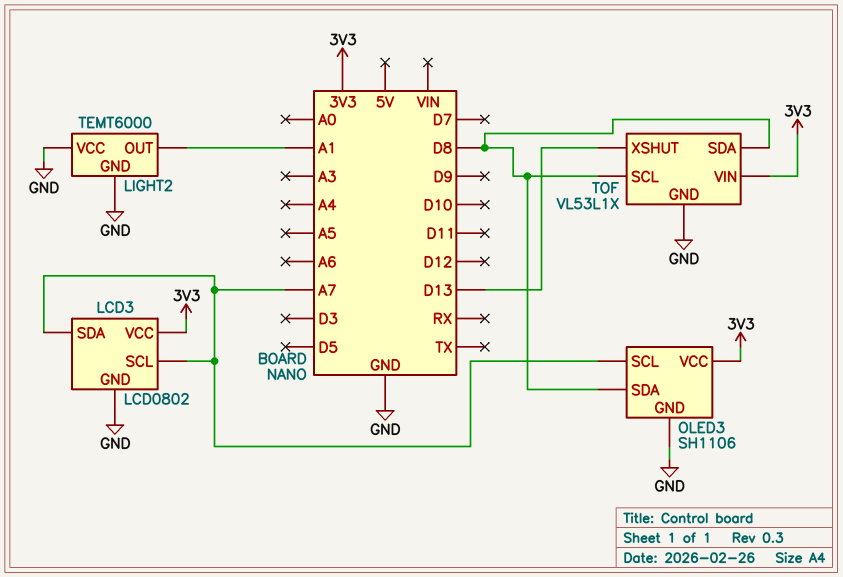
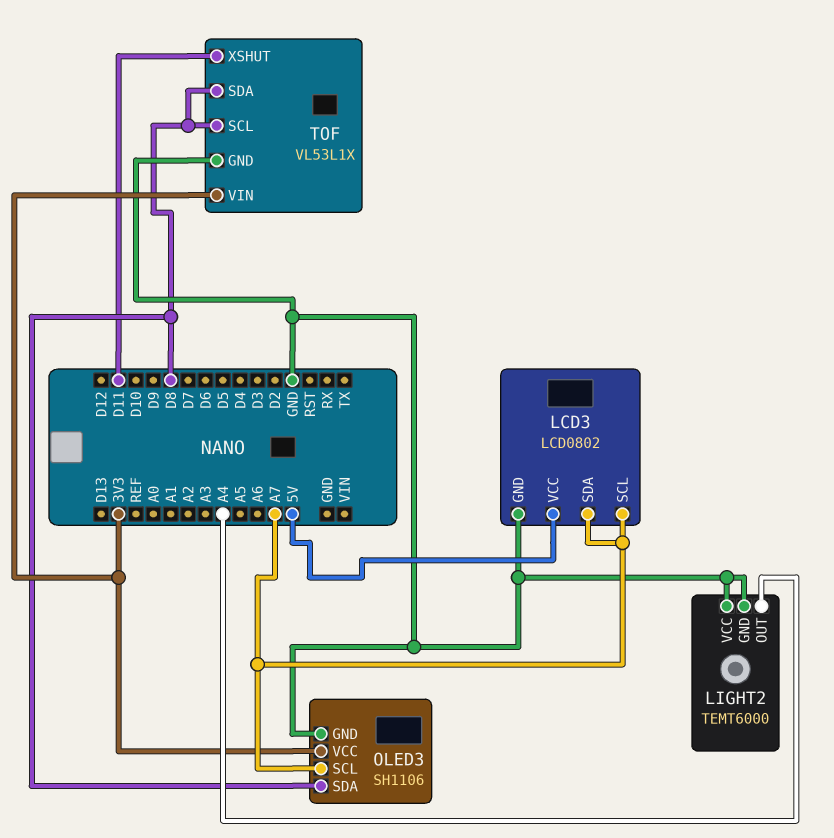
LCD3 pin VCC: 3V3 -> 5V
LIGHT2 pin OUT: A1 -> A4
TOF pin XSHUT: D13 -> D11

